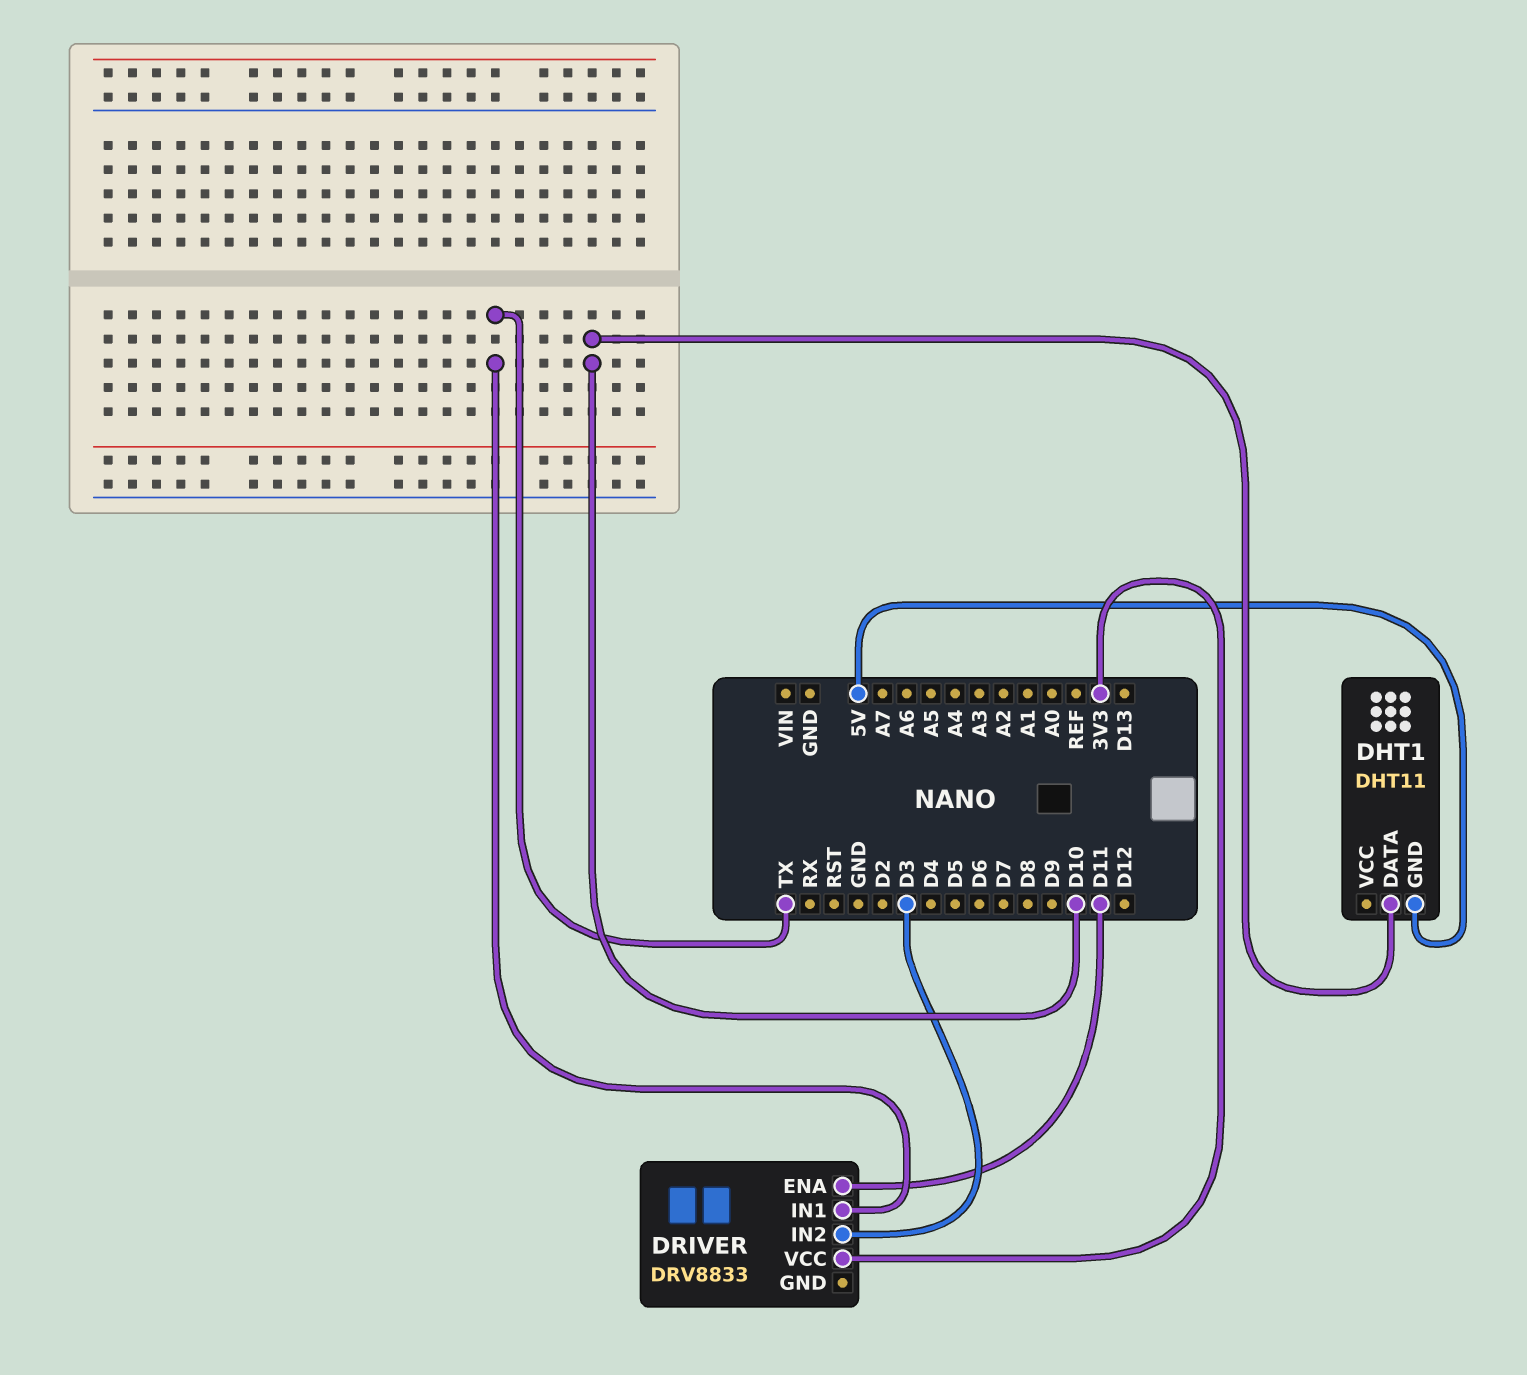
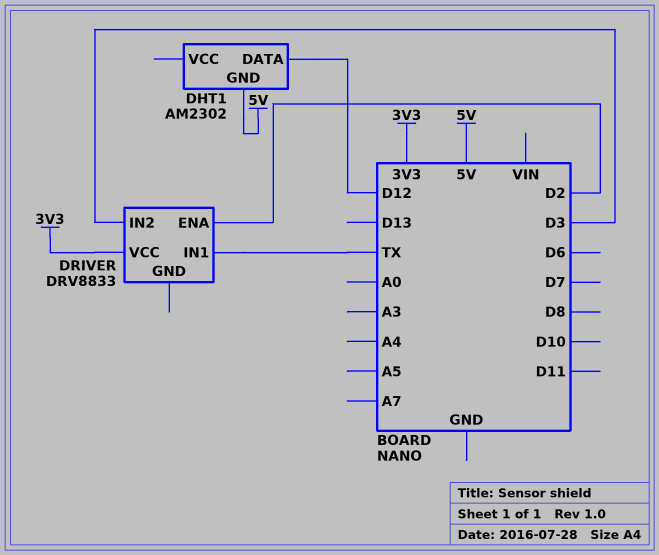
DHT1: DHT11 -> AM2302
DHT1 pin DATA: D10 -> D12
DRIVER pin ENA: D11 -> D2

